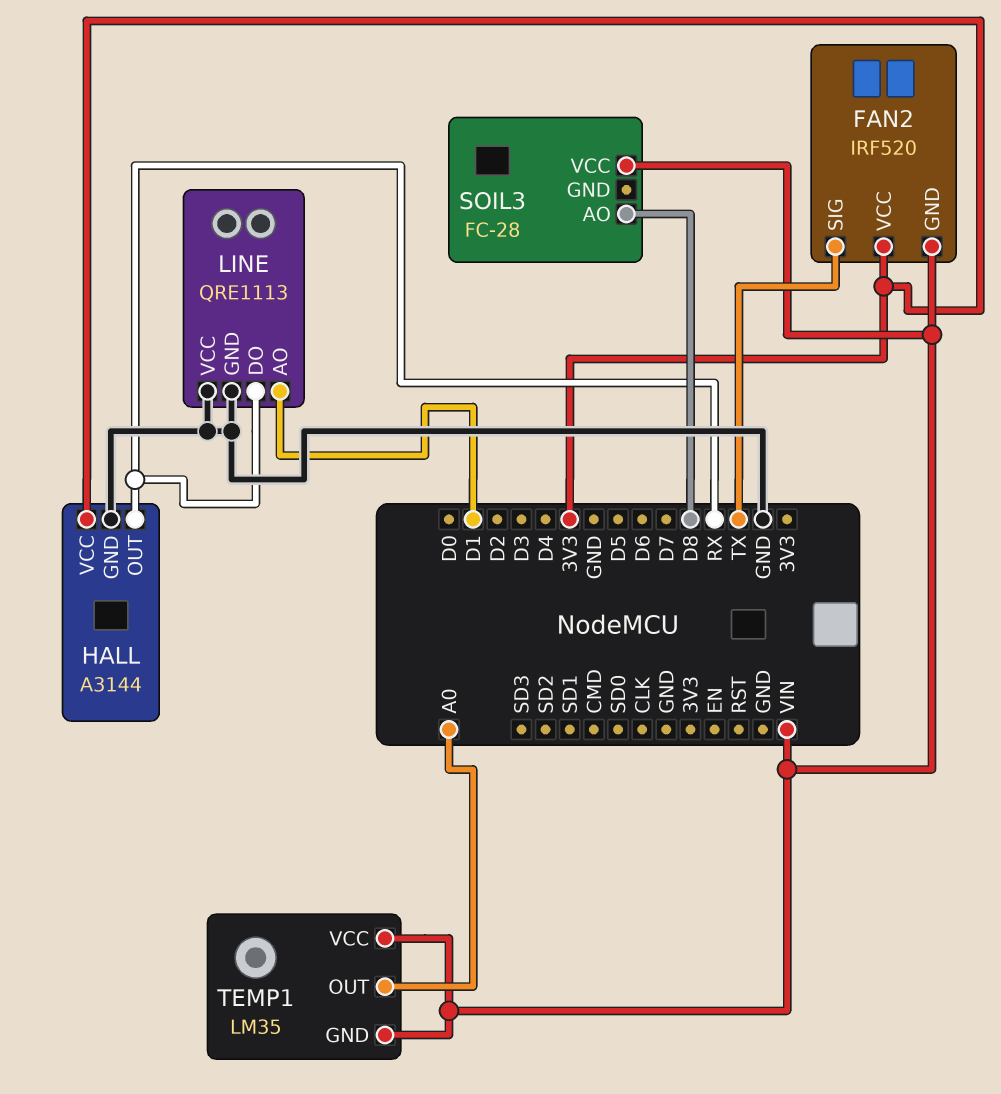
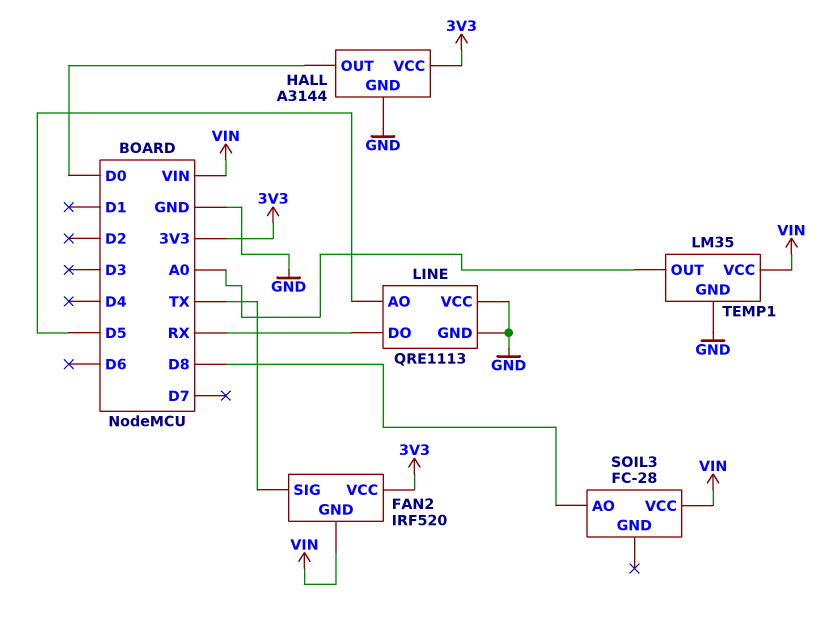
HALL pin OUT: RX -> D0
LINE pin AO: D1 -> D5
TEMP1 pin GND: VIN -> GND

